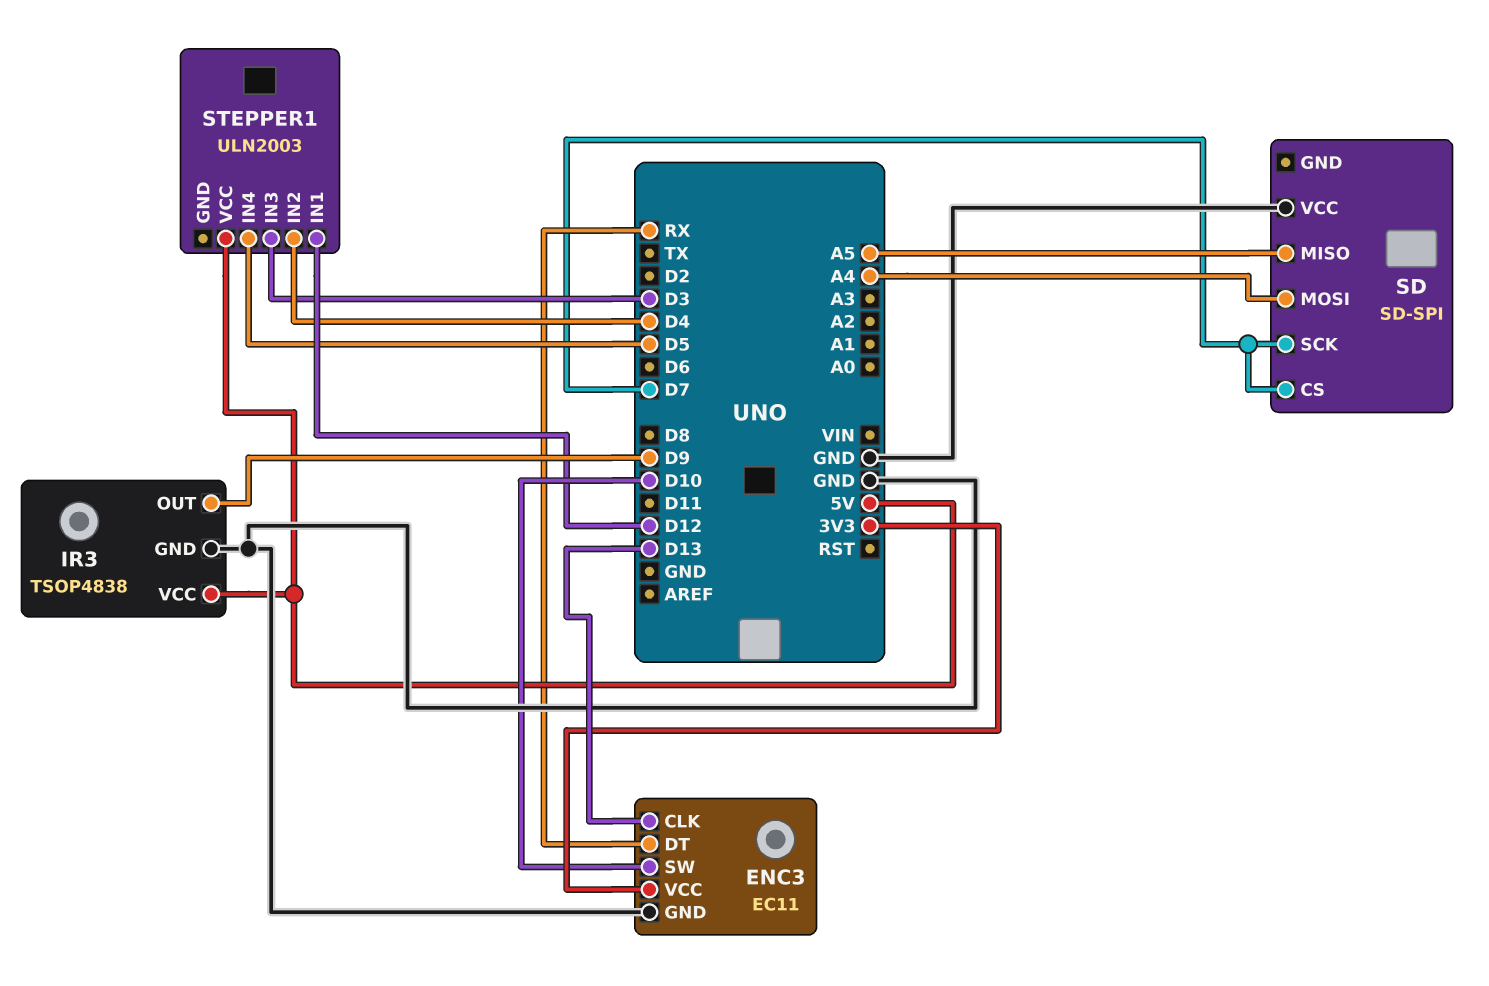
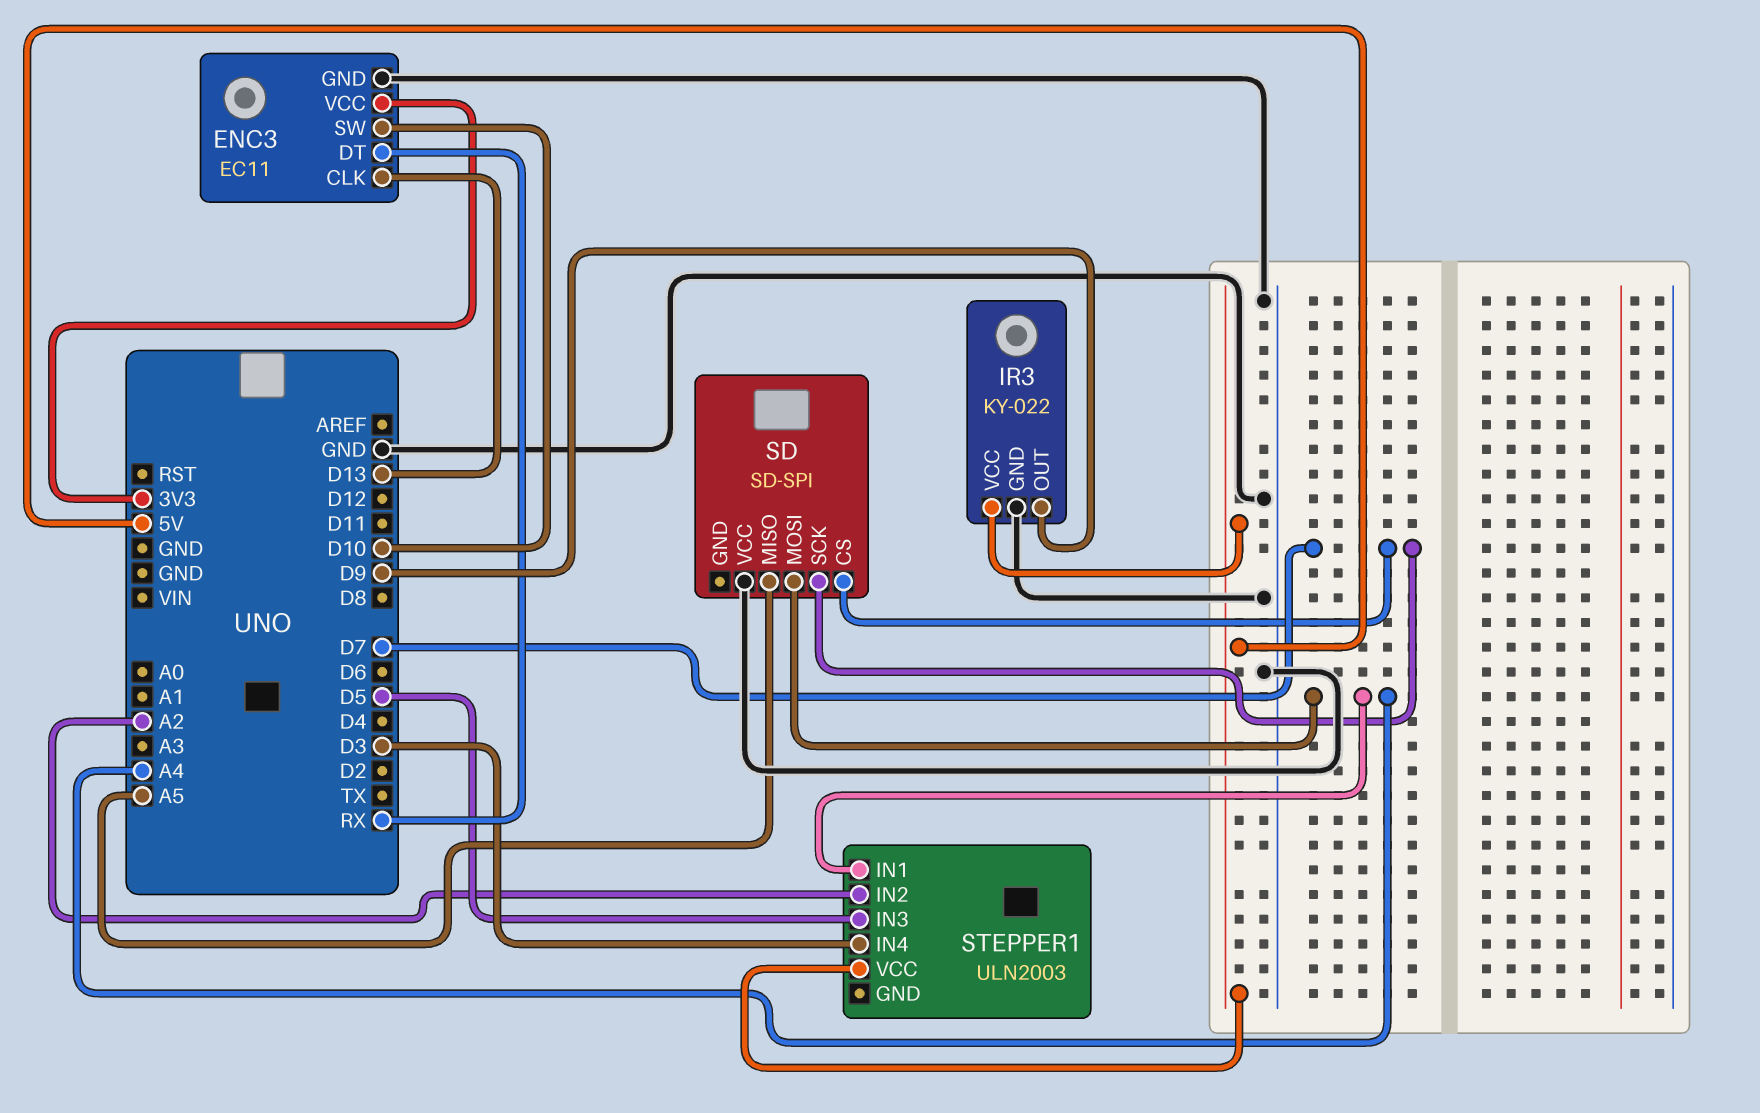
IR3: TSOP4838 -> KY-022
STEPPER1 pin IN1: D12 -> A4
STEPPER1 pin IN2: D4 -> A2
STEPPER1 pin IN3: D3 -> D5
STEPPER1 pin IN4: D5 -> D3

